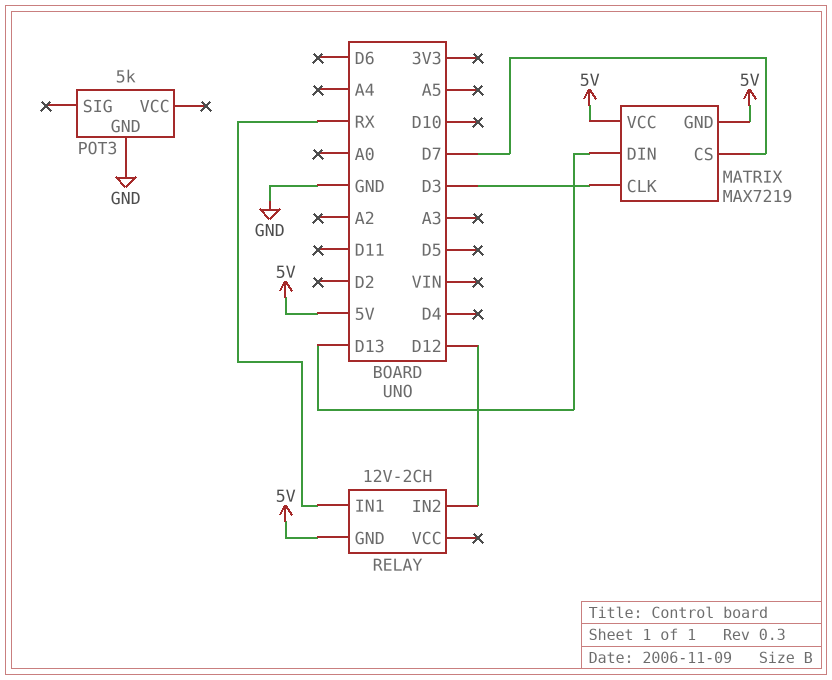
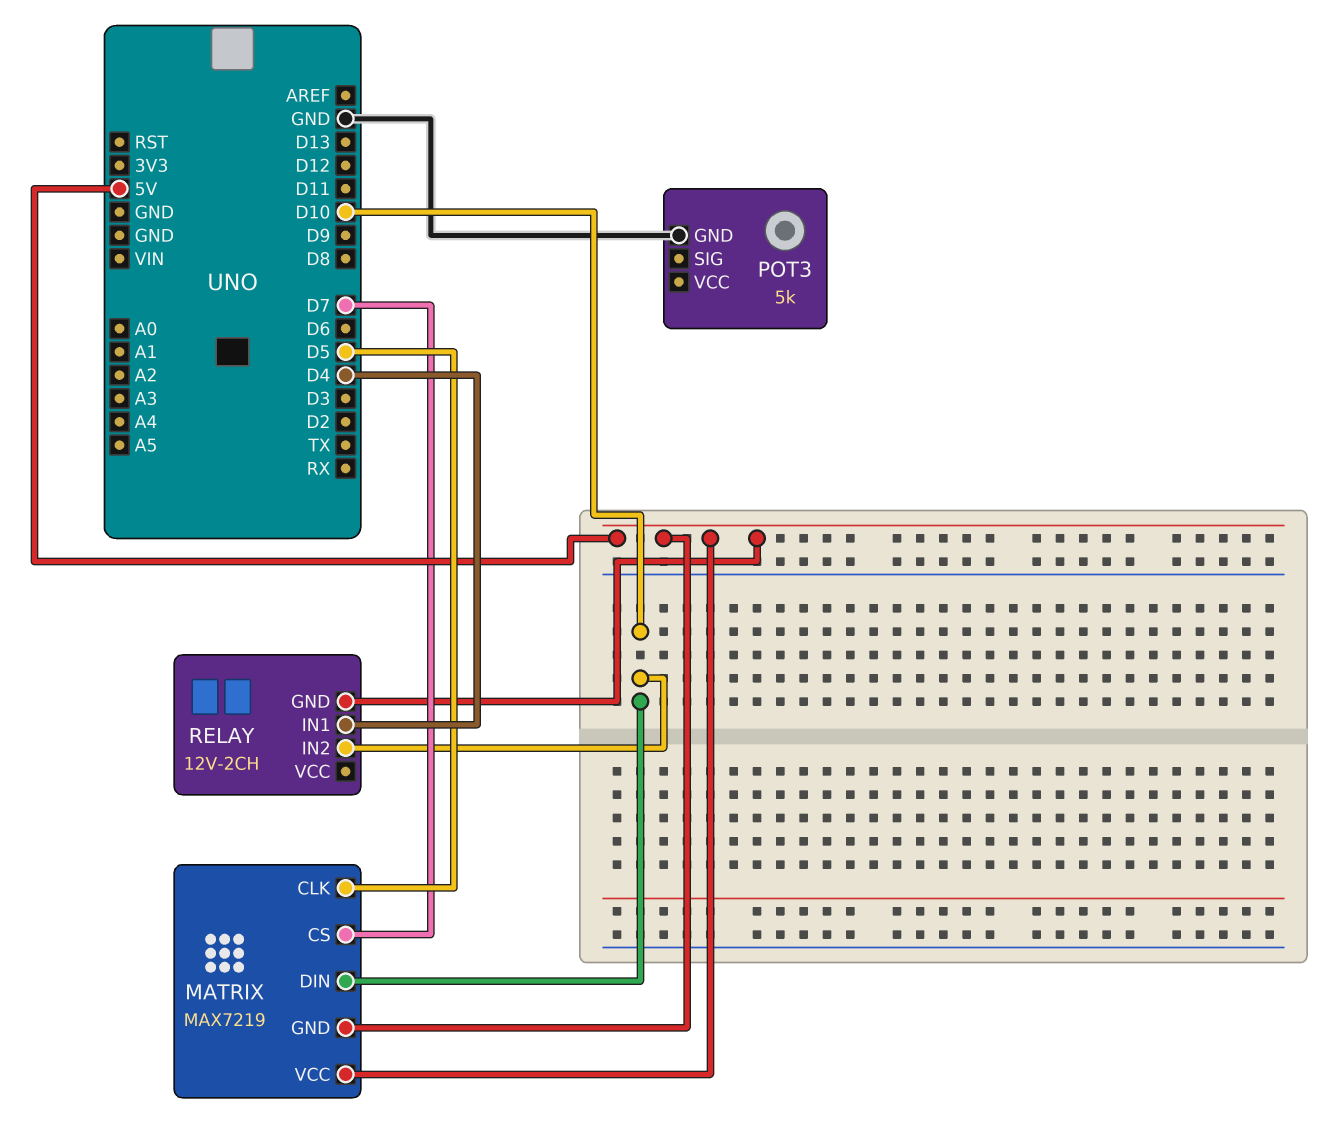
MATRIX pin CLK: D3 -> D5
MATRIX pin DIN: D13 -> D10
RELAY pin IN1: RX -> D4
RELAY pin IN2: D12 -> D10

